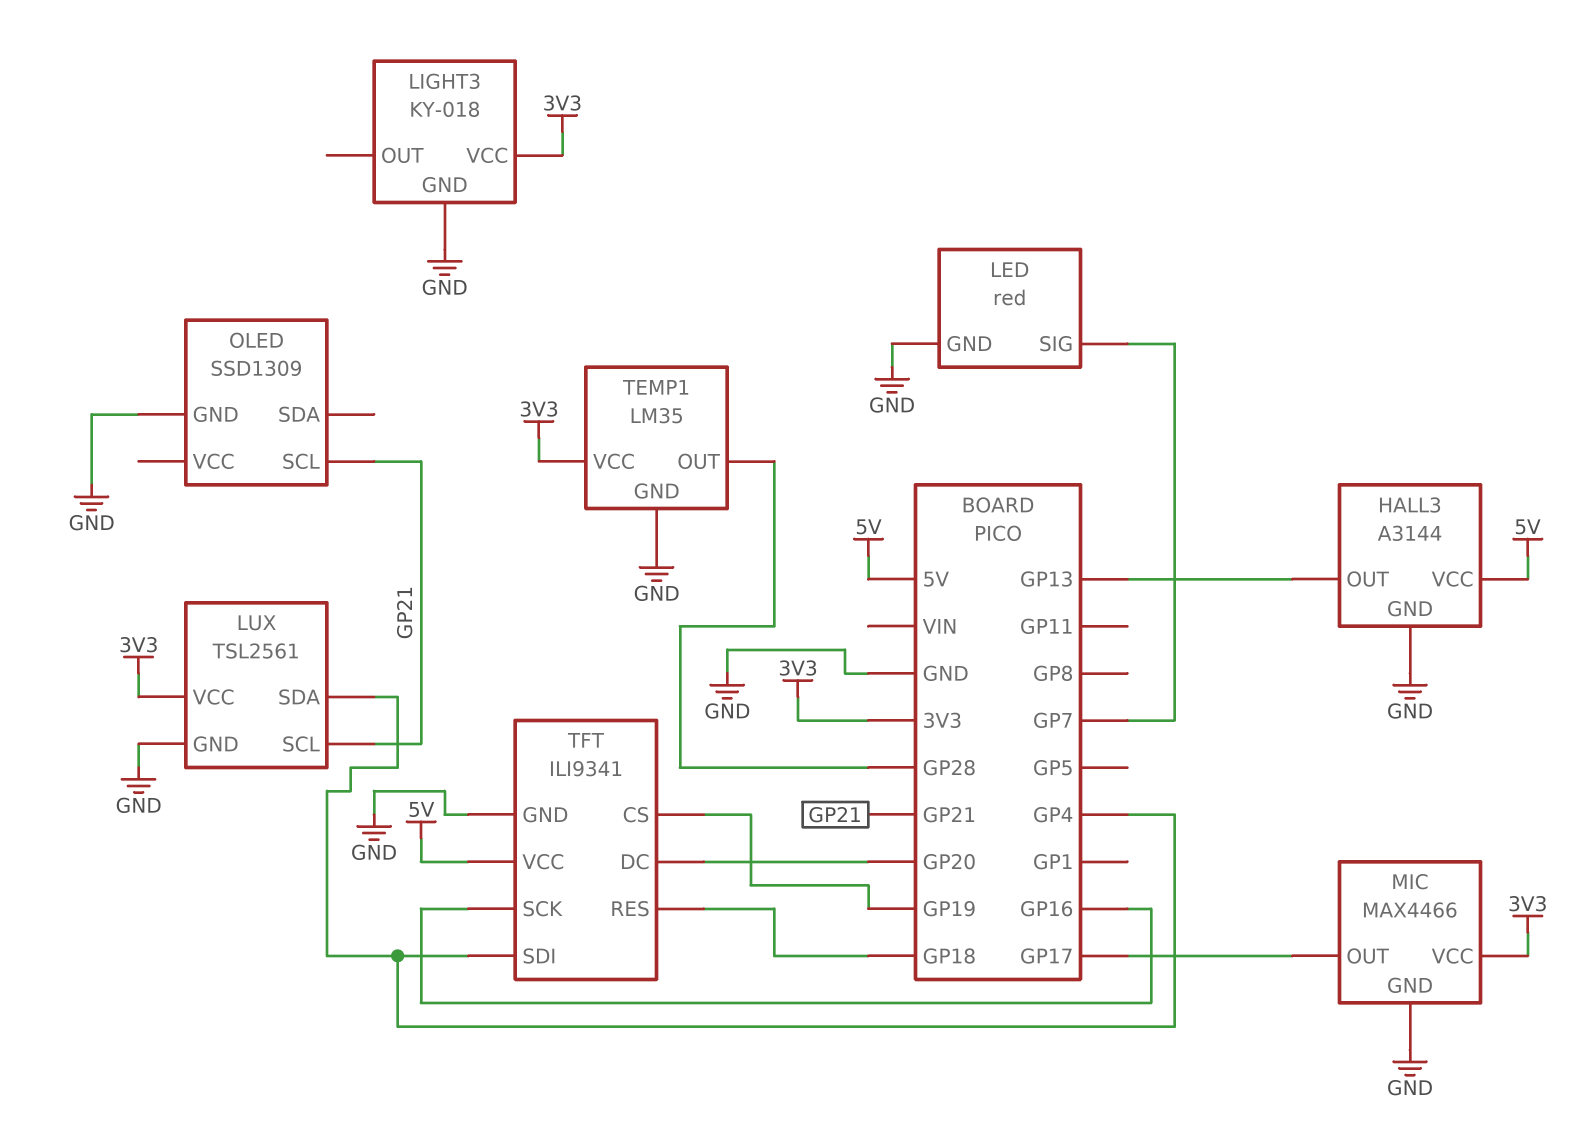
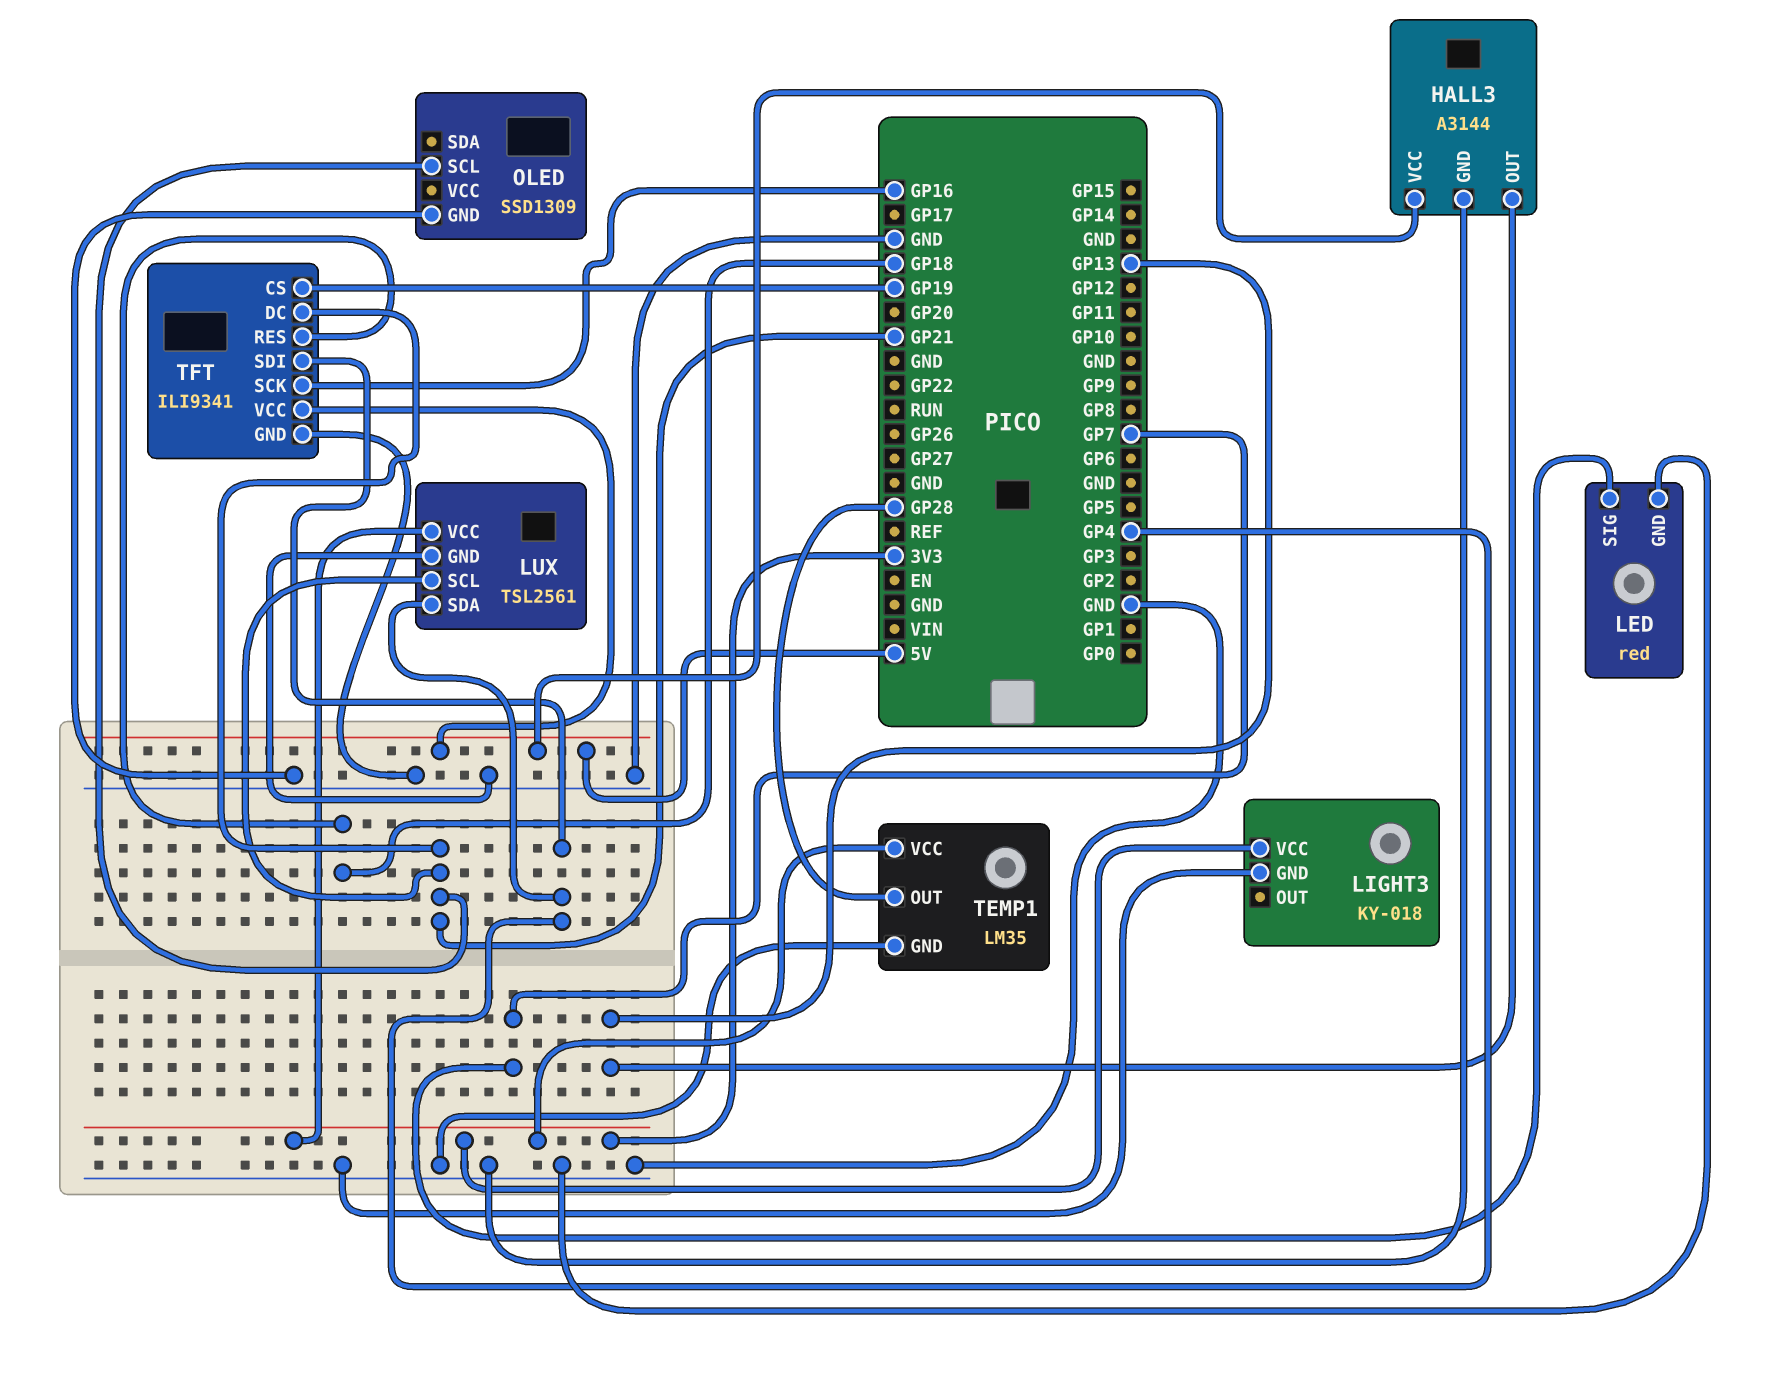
MIC: MAX4466 -> none
MIC pin GND: GND -> none
MIC pin OUT: GP17 -> none
MIC pin VCC: 3V3 -> none
TFT pin DC: GP20 -> GP21

